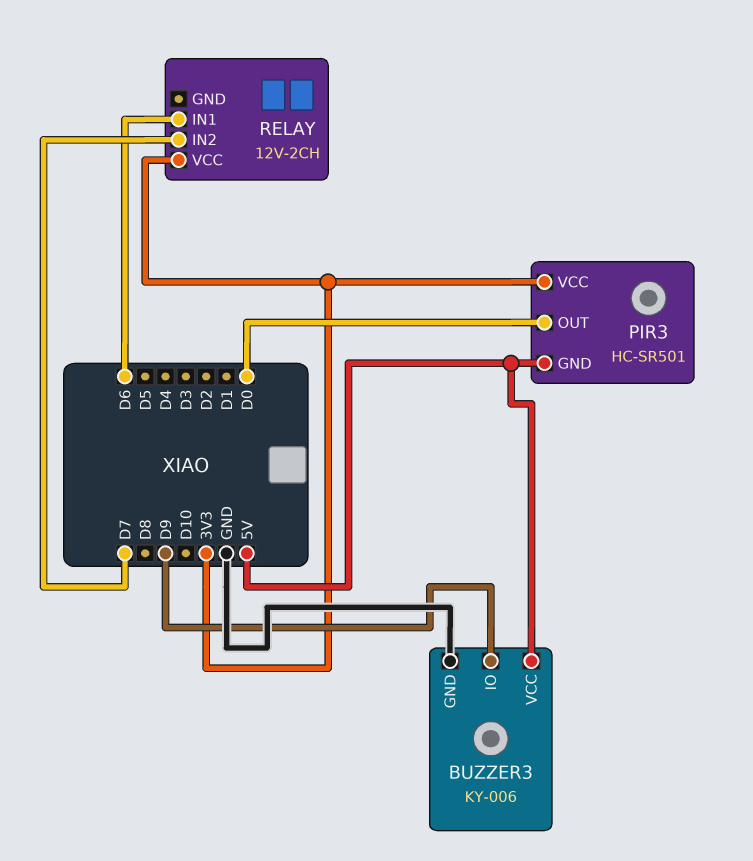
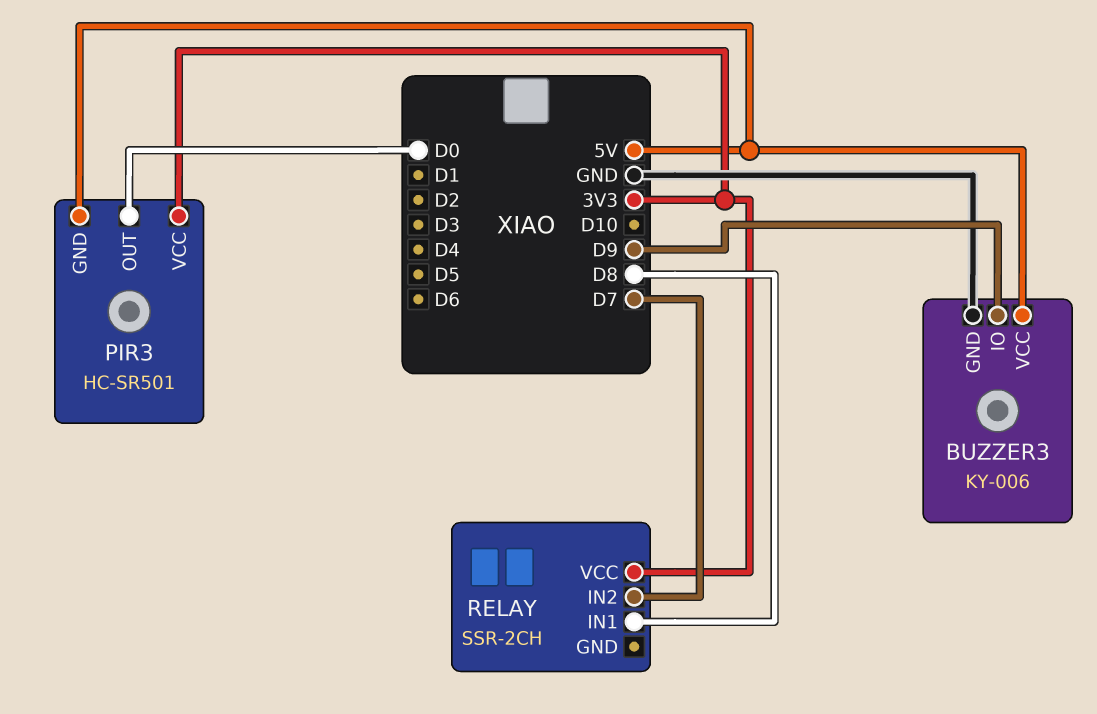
RELAY: 12V-2CH -> SSR-2CH
RELAY pin IN1: D6 -> D8

